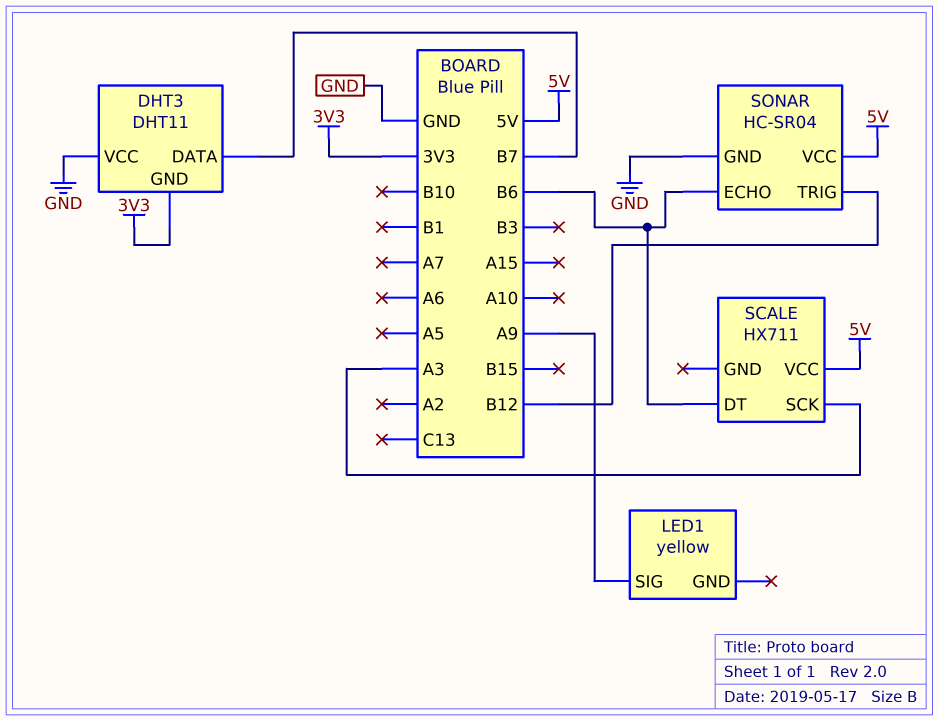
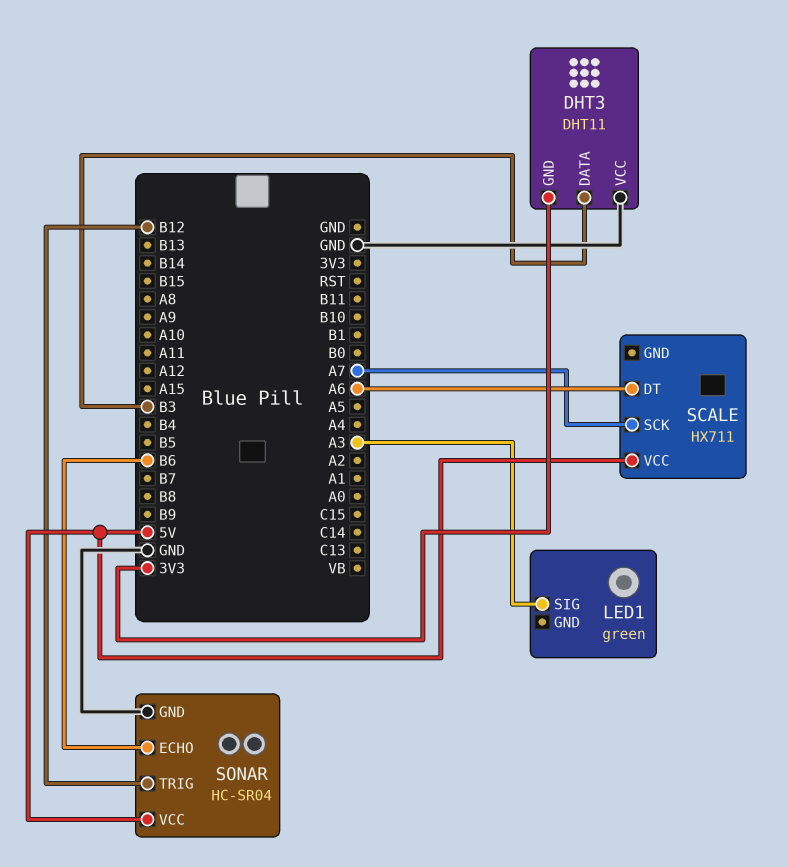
DHT3 pin DATA: B7 -> B3
LED1: yellow -> green
LED1 pin SIG: A9 -> A3
SCALE pin DT: B6 -> A6
SCALE pin SCK: A3 -> A7

